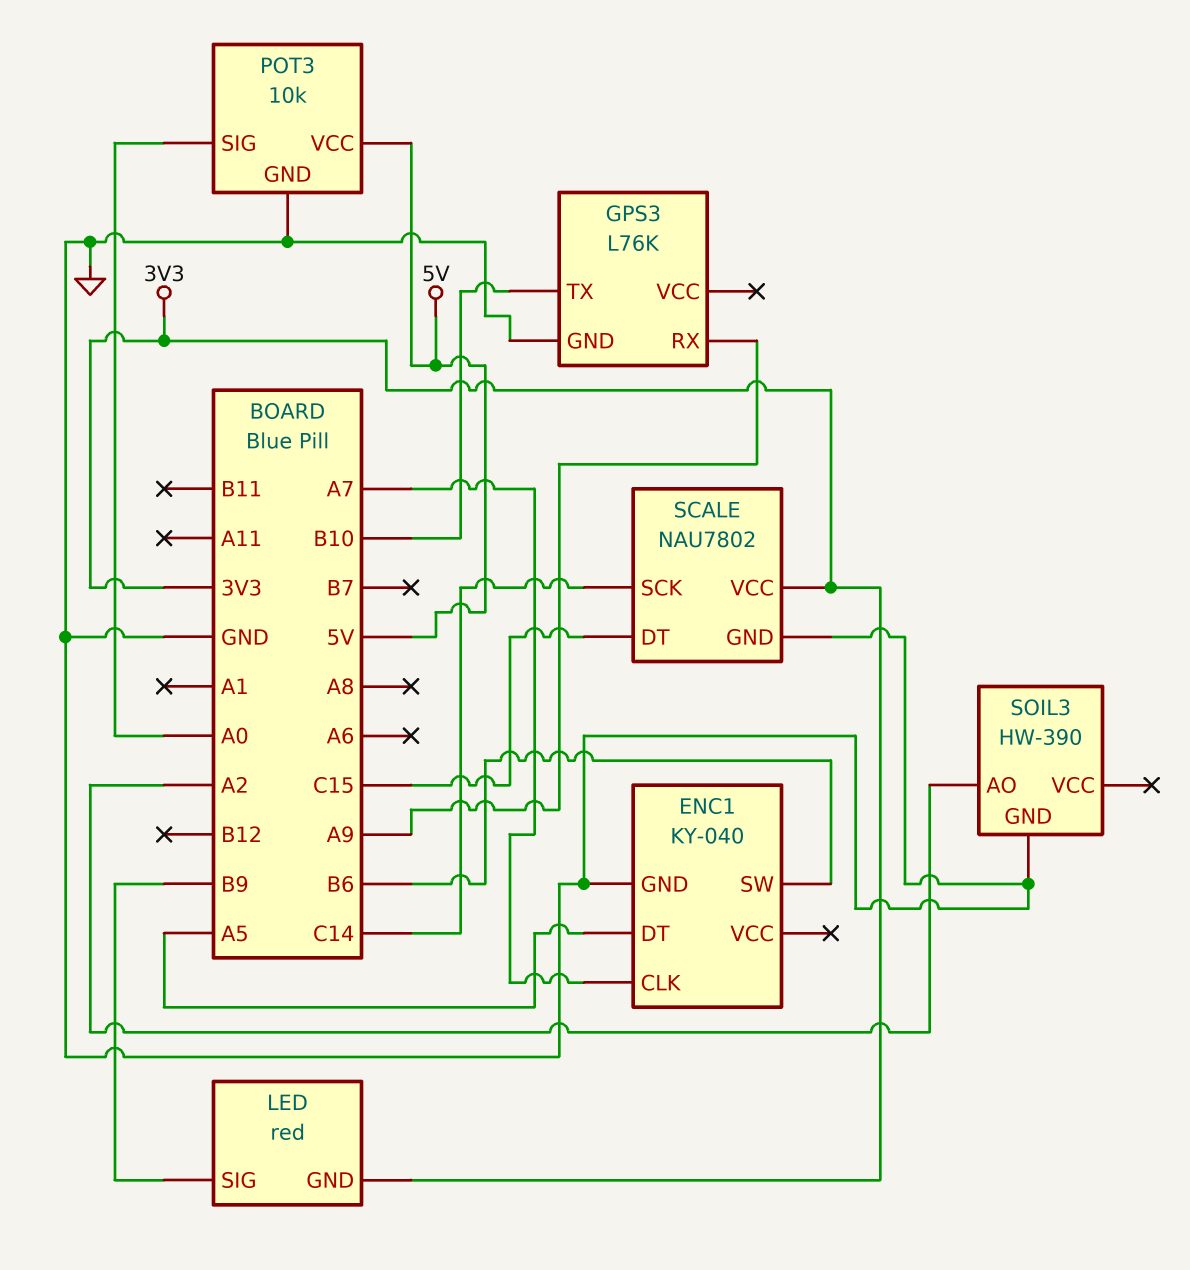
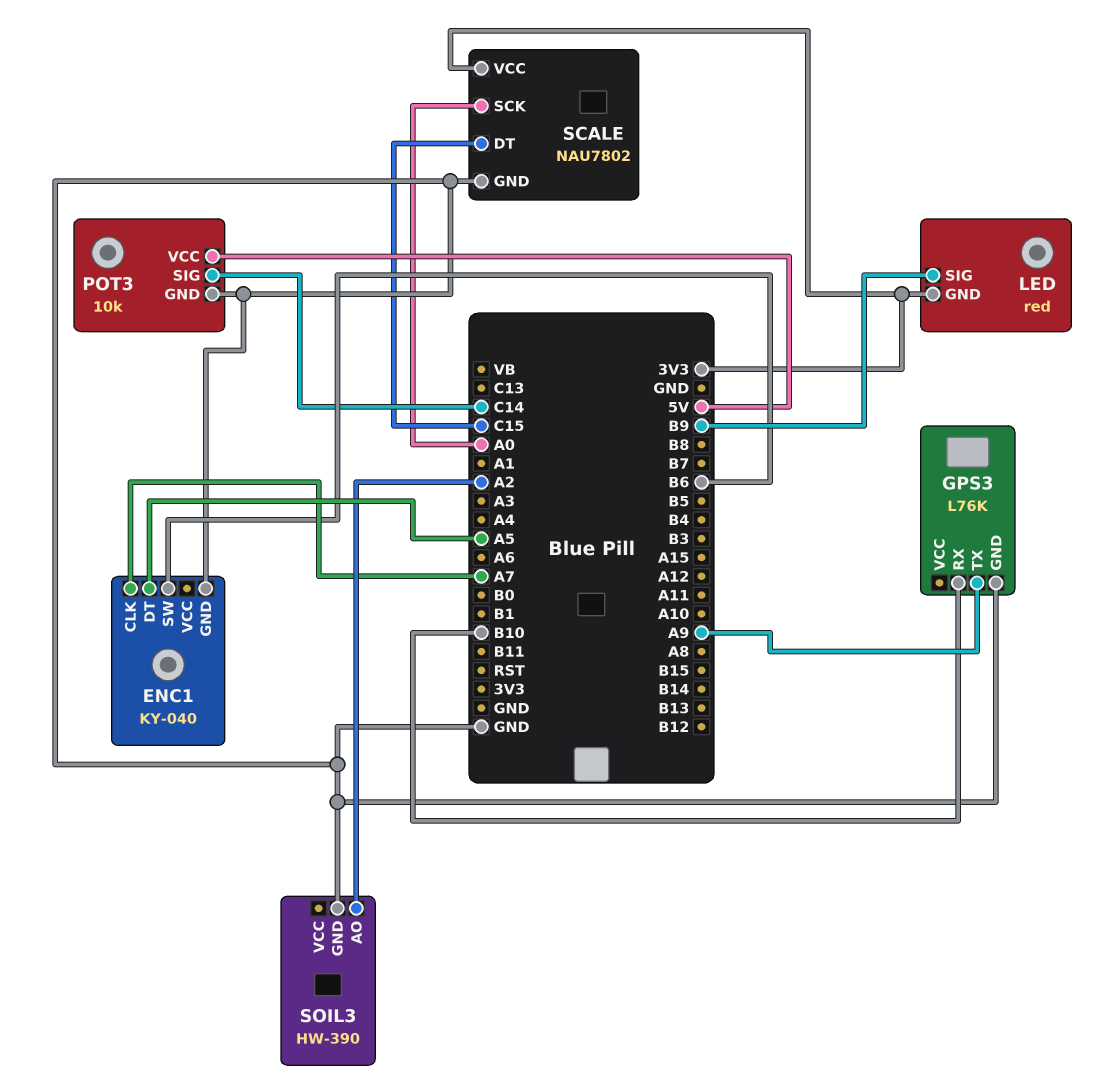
GPS3 pin RX: A9 -> B10
GPS3 pin TX: B10 -> A9
POT3 pin SIG: A0 -> C14
SCALE pin SCK: C14 -> A0

